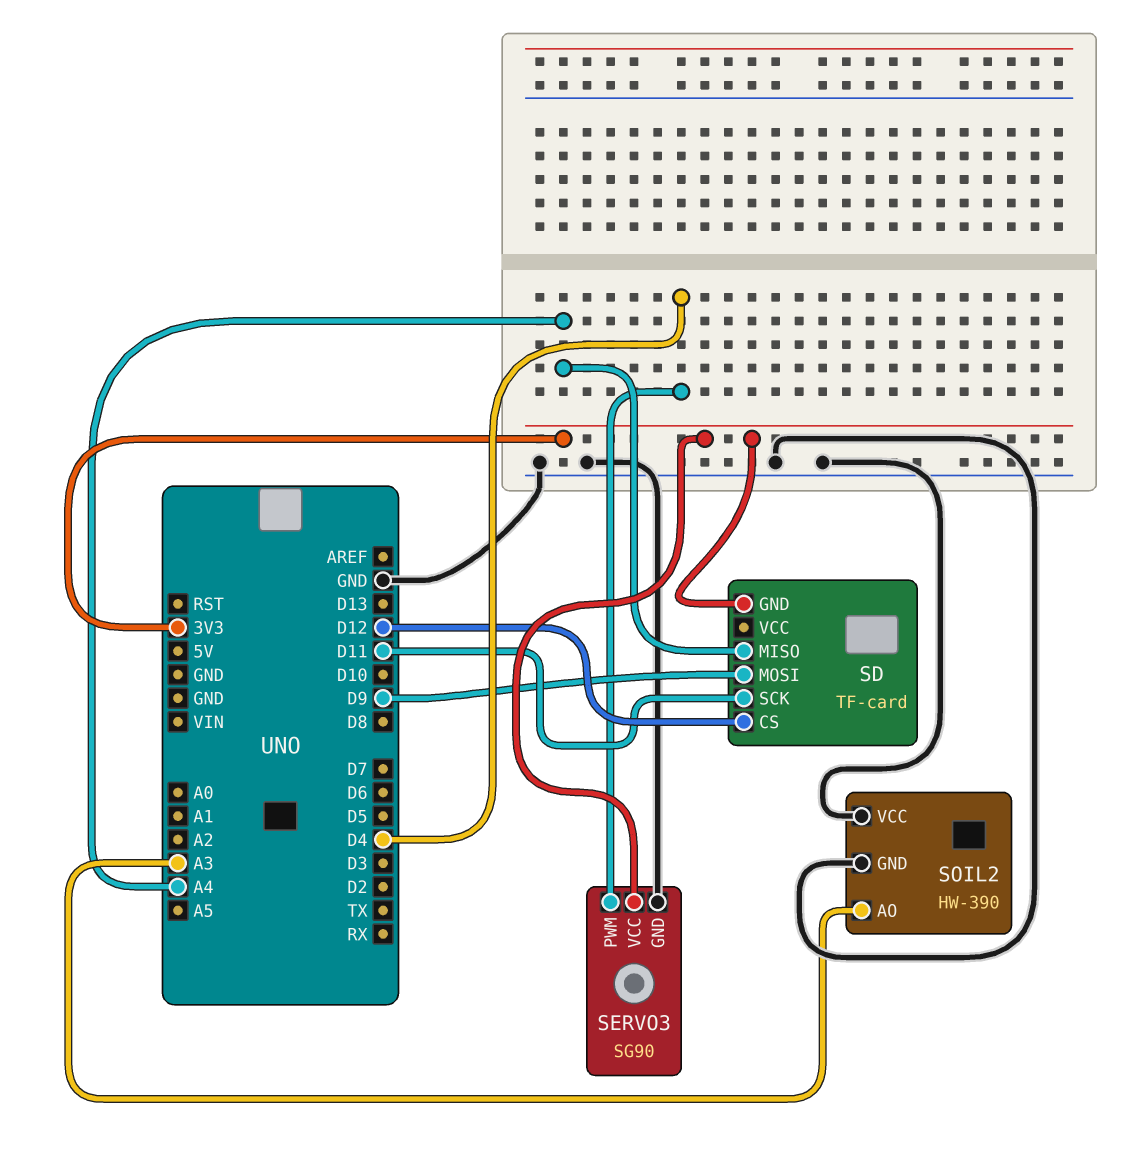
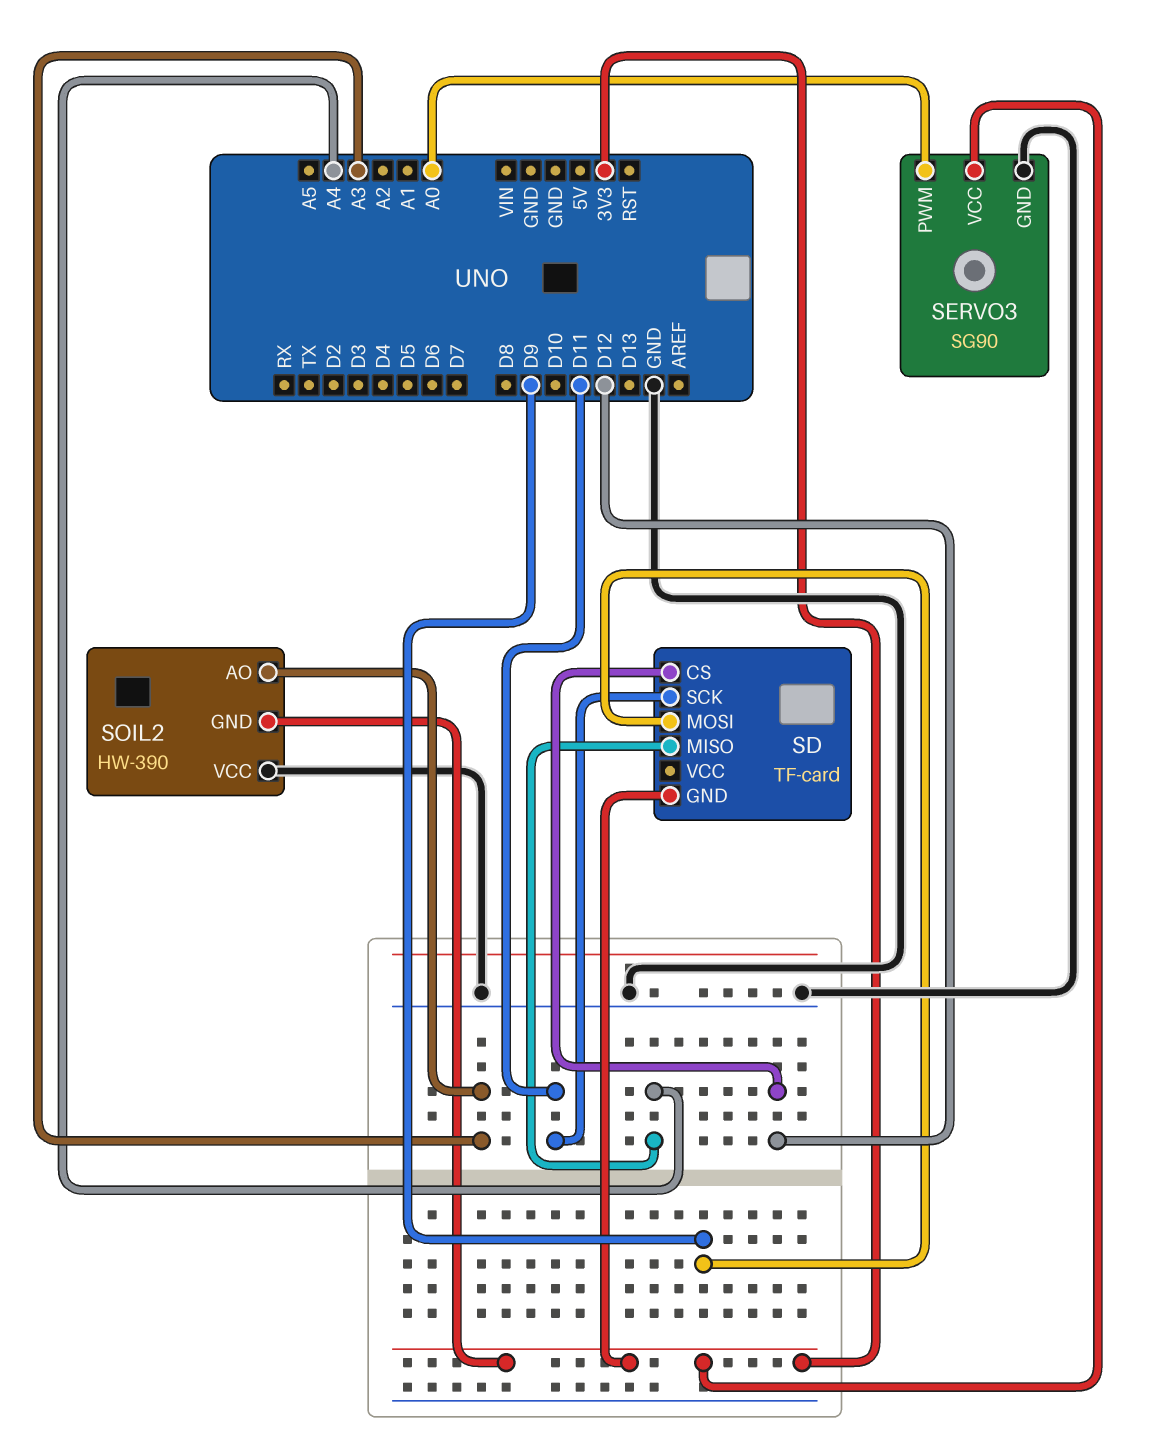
SERVO3 pin PWM: D4 -> A0
SOIL2 pin GND: GND -> 3V3

